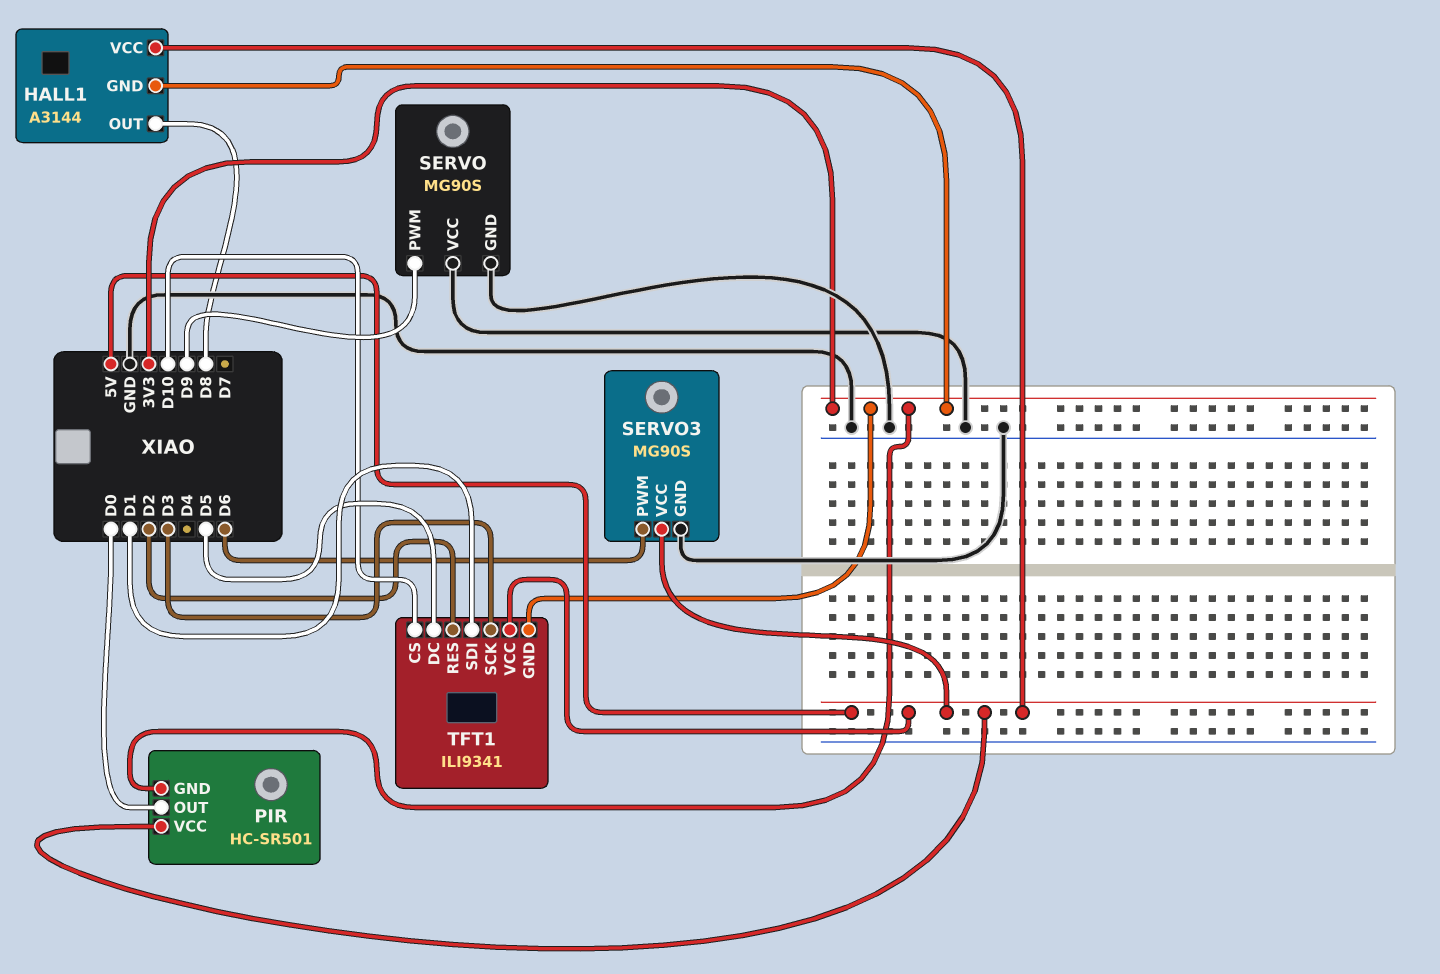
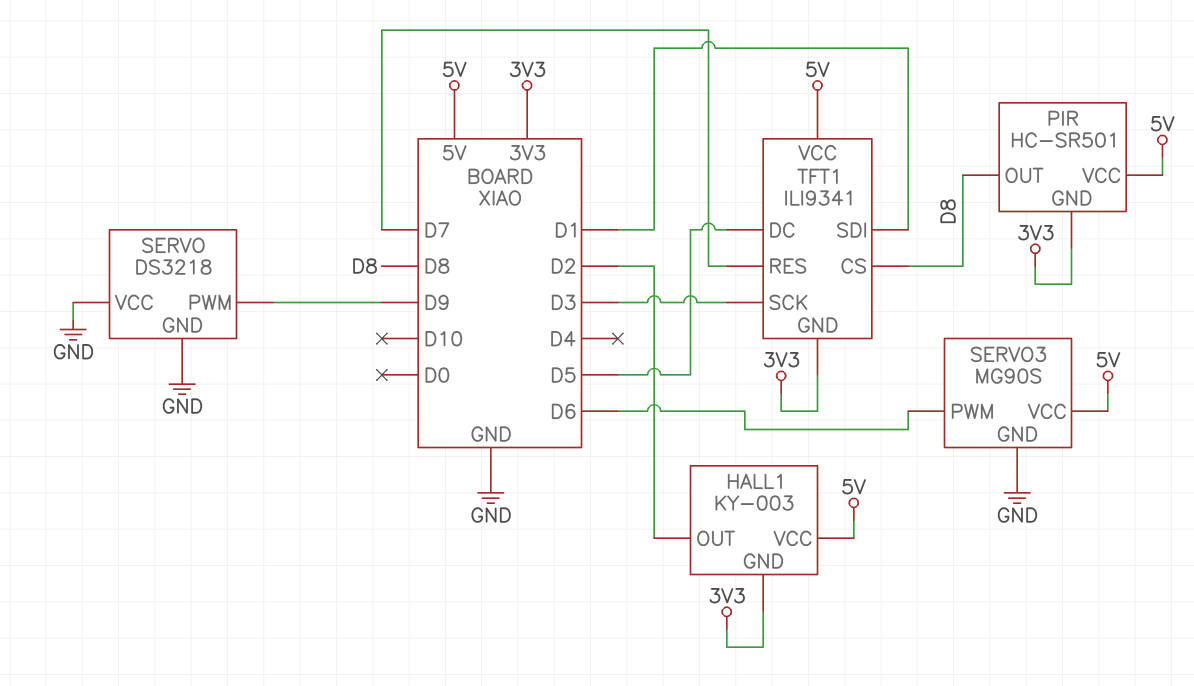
HALL1: A3144 -> KY-003
HALL1 pin OUT: D8 -> D2
PIR pin OUT: D0 -> D8
SERVO: MG90S -> DS3218
TFT1 pin CS: D10 -> D8
TFT1 pin RES: D2 -> D7

